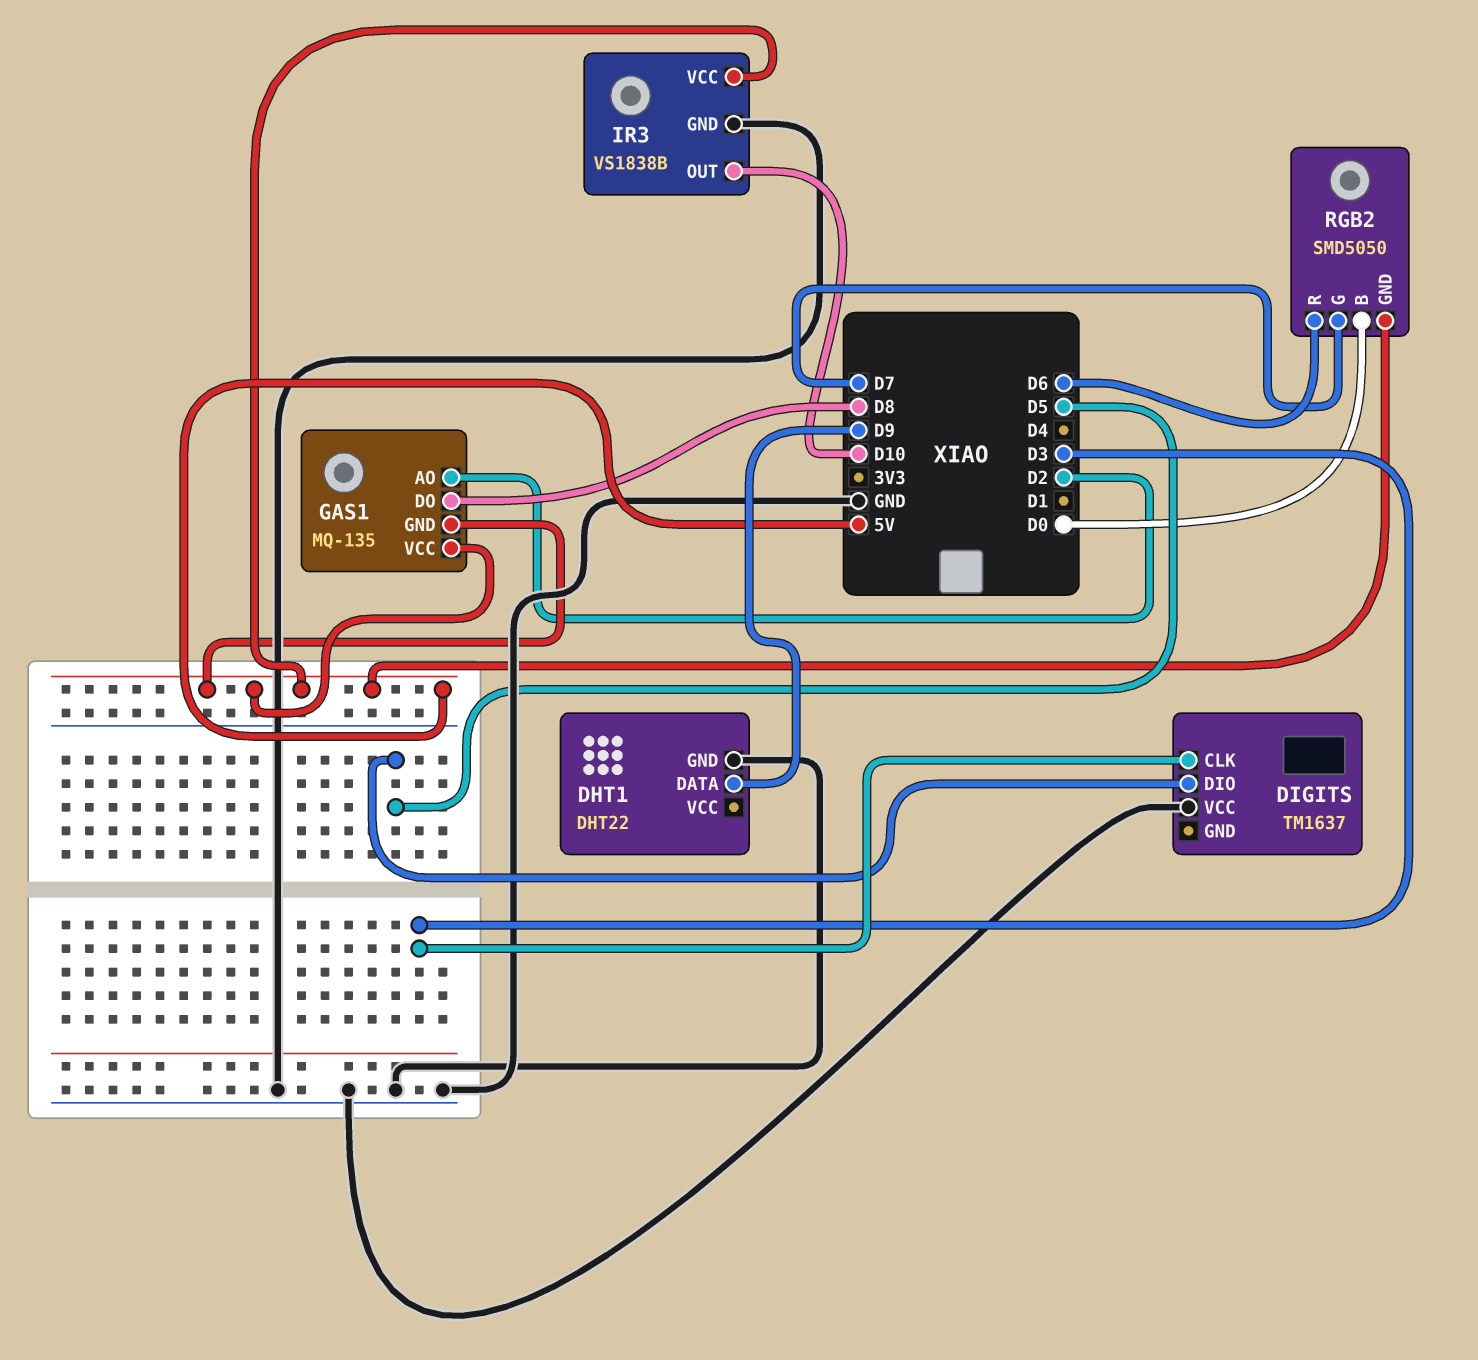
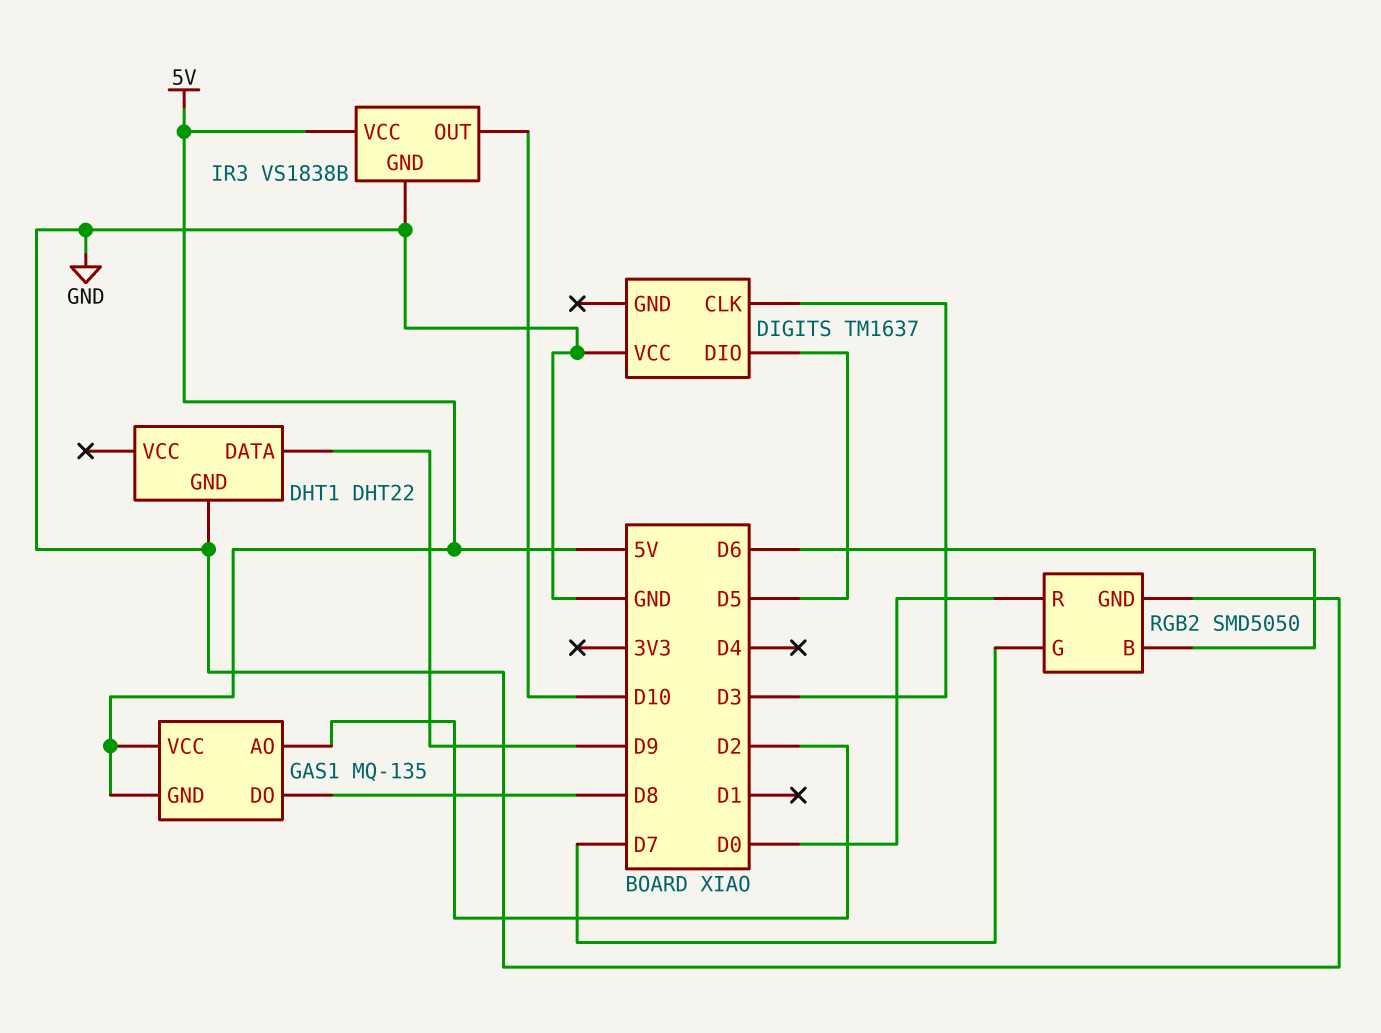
RGB2 pin B: D0 -> D6
RGB2 pin GND: 5V -> GND
RGB2 pin R: D6 -> D0

